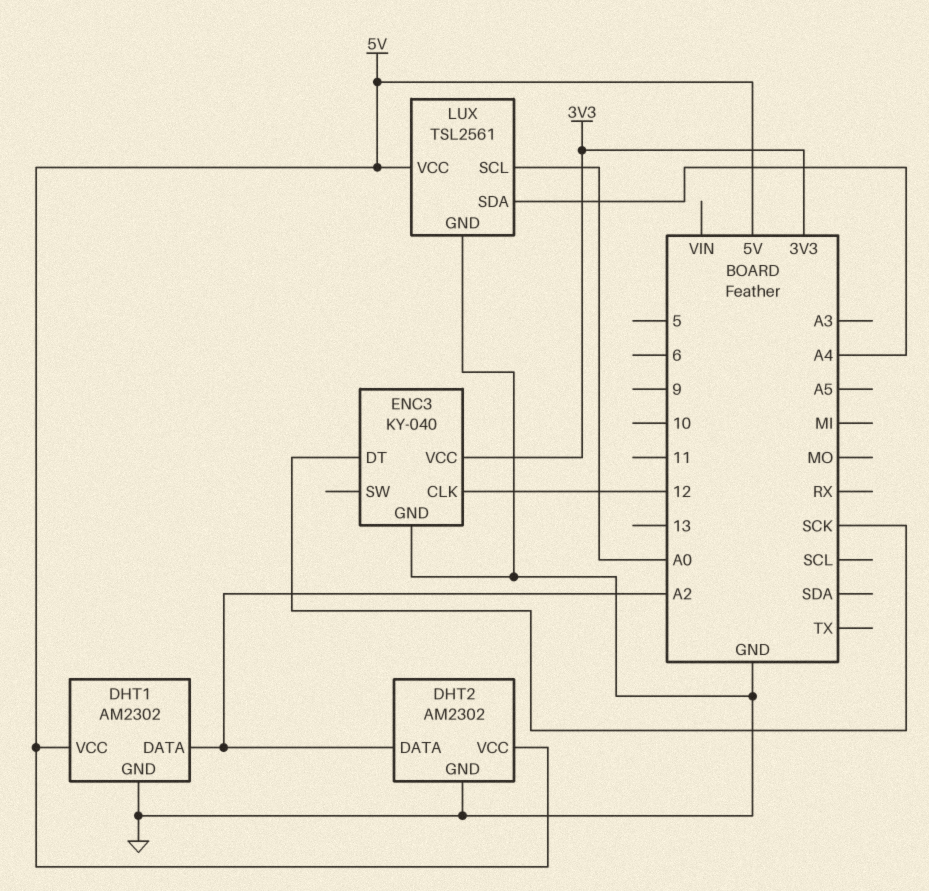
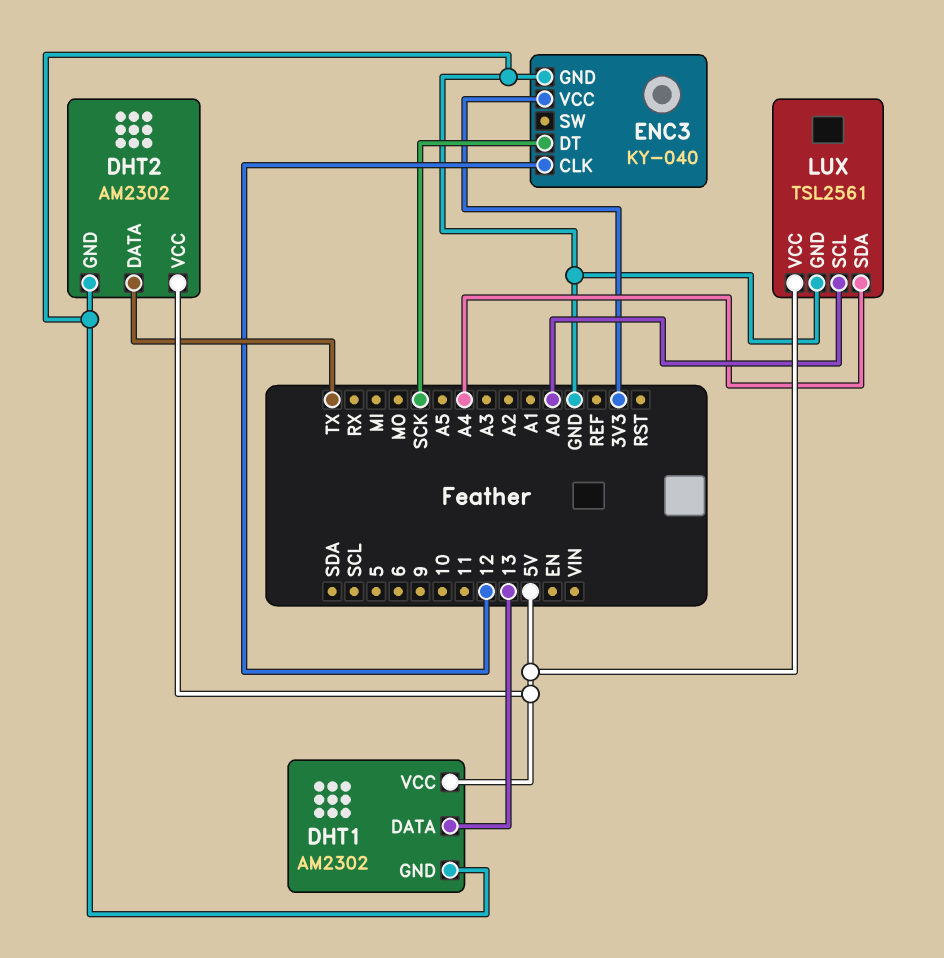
DHT1 pin DATA: A2 -> 13
DHT2 pin DATA: A2 -> TX

